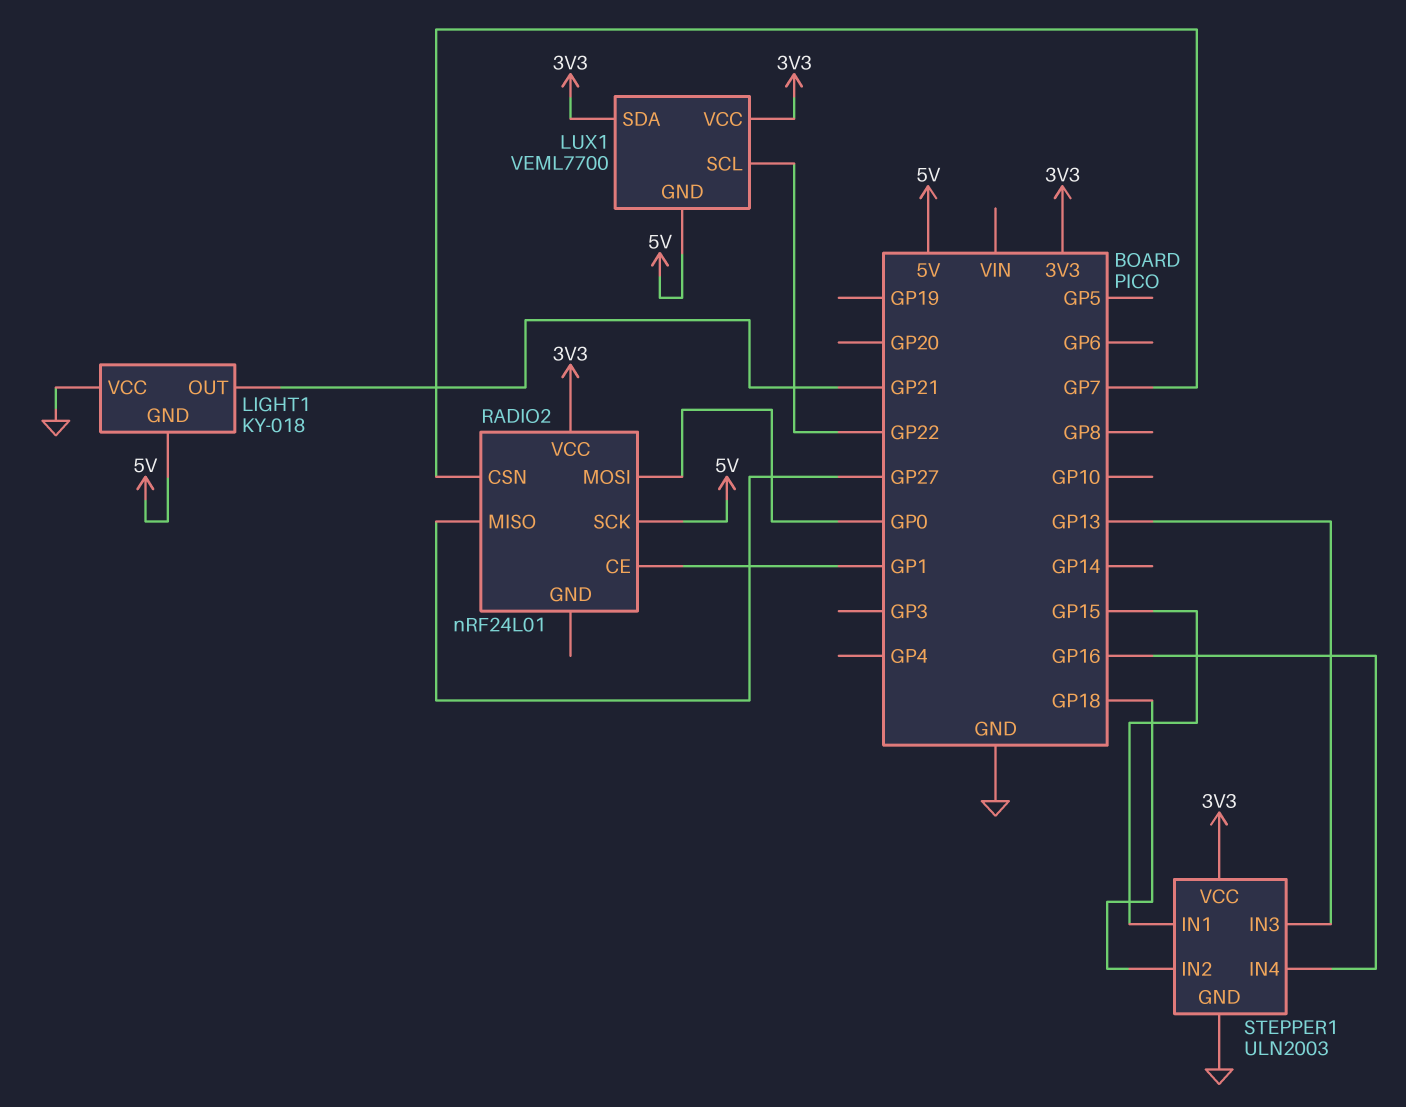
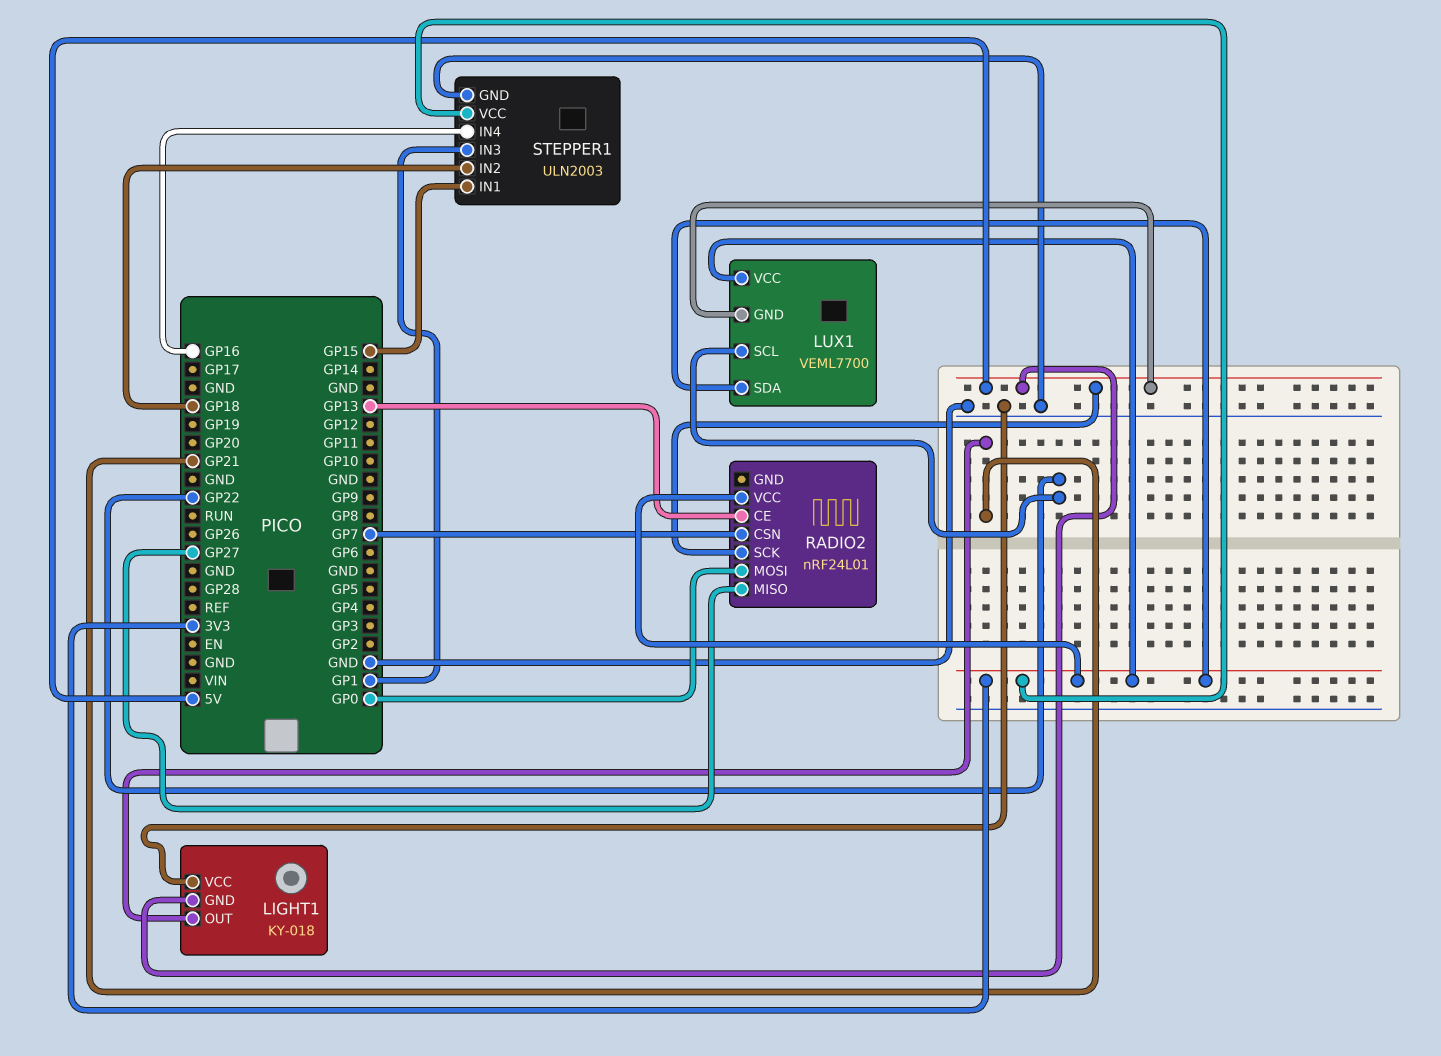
RADIO2 pin CE: GP1 -> GP13
STEPPER1 pin IN3: GP13 -> GP1

